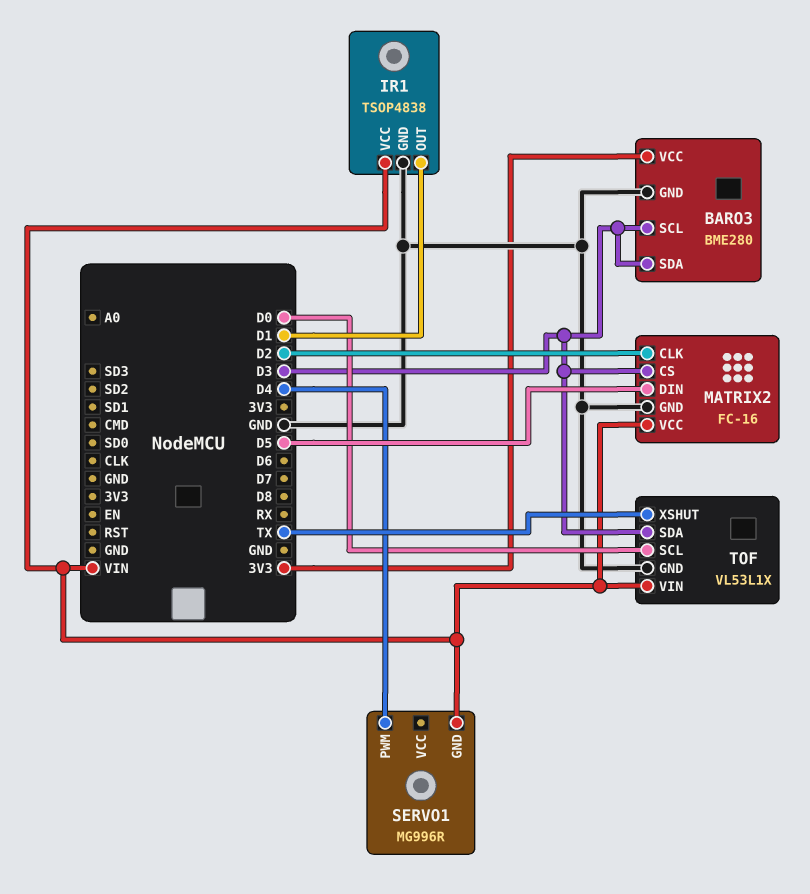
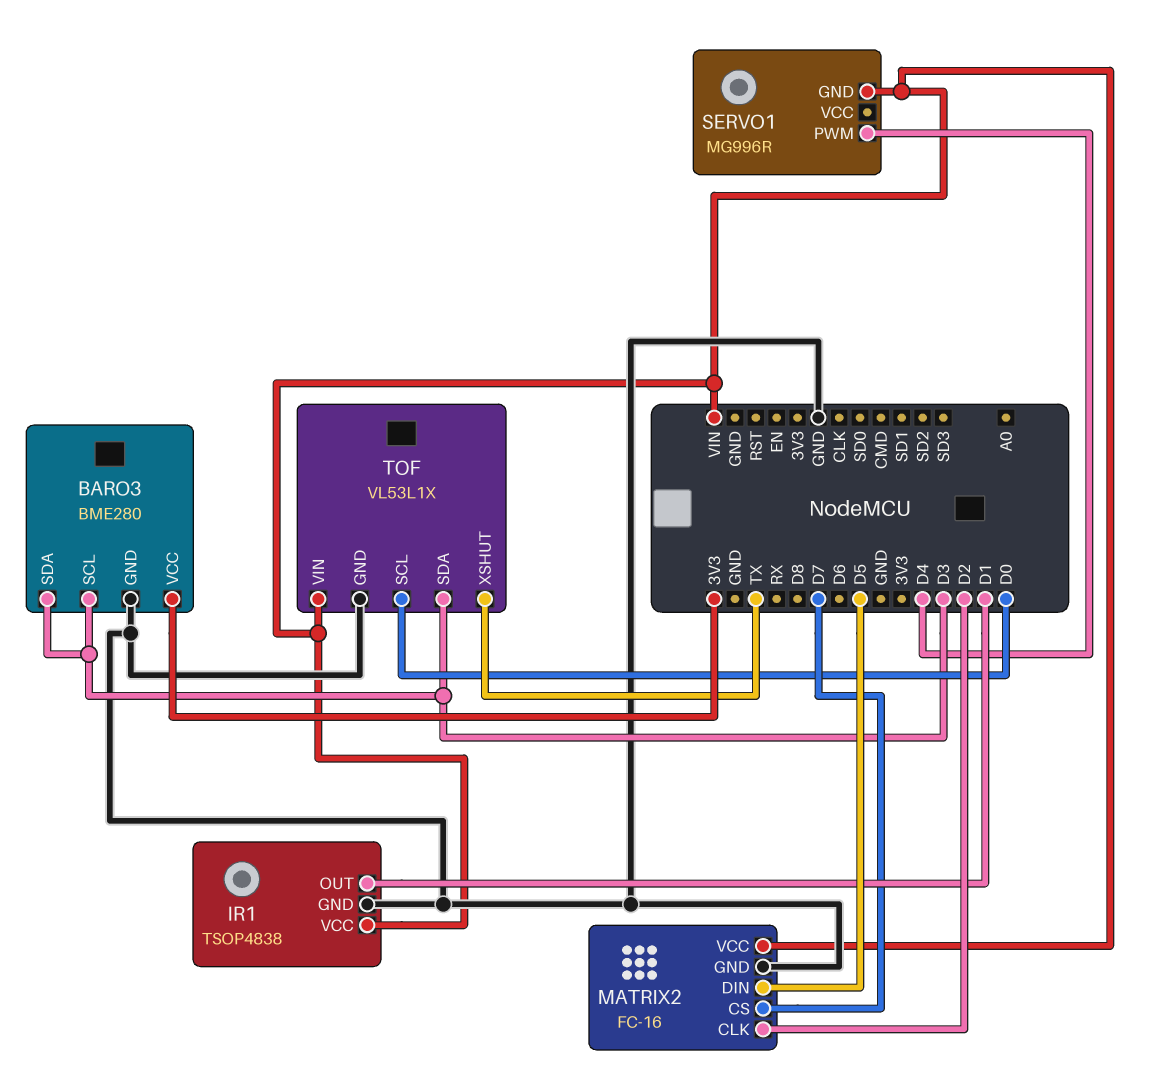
MATRIX2 pin CS: D3 -> D7

